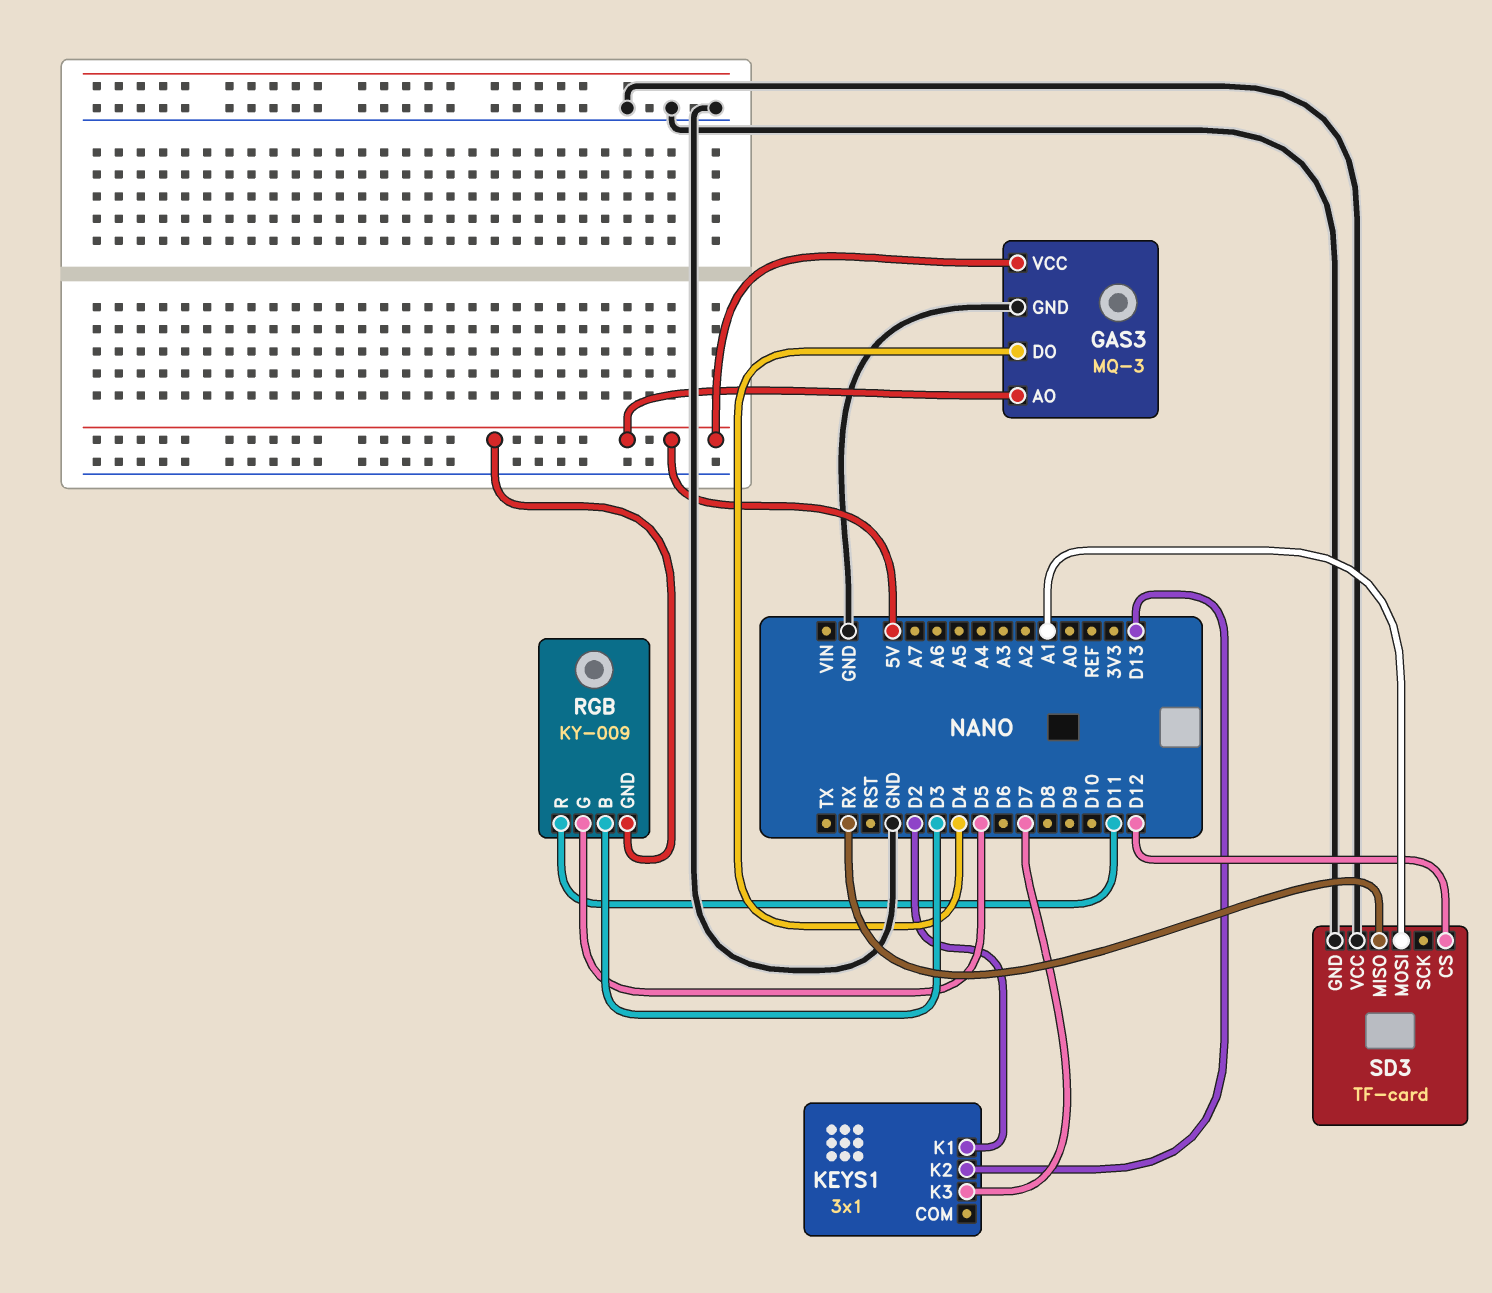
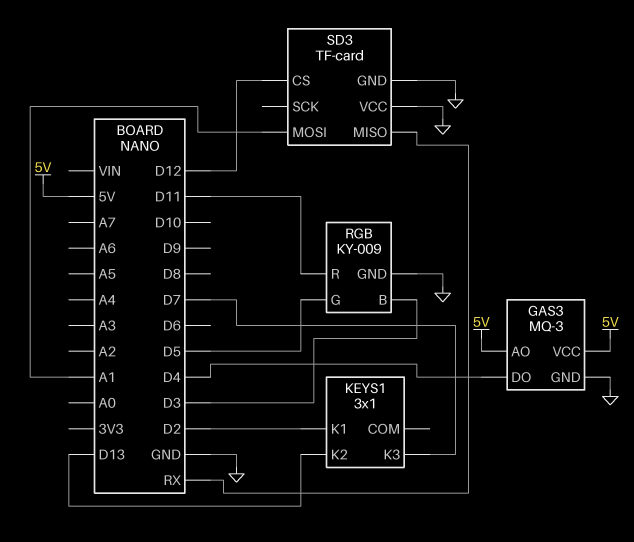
RGB pin GND: 5V -> GND

